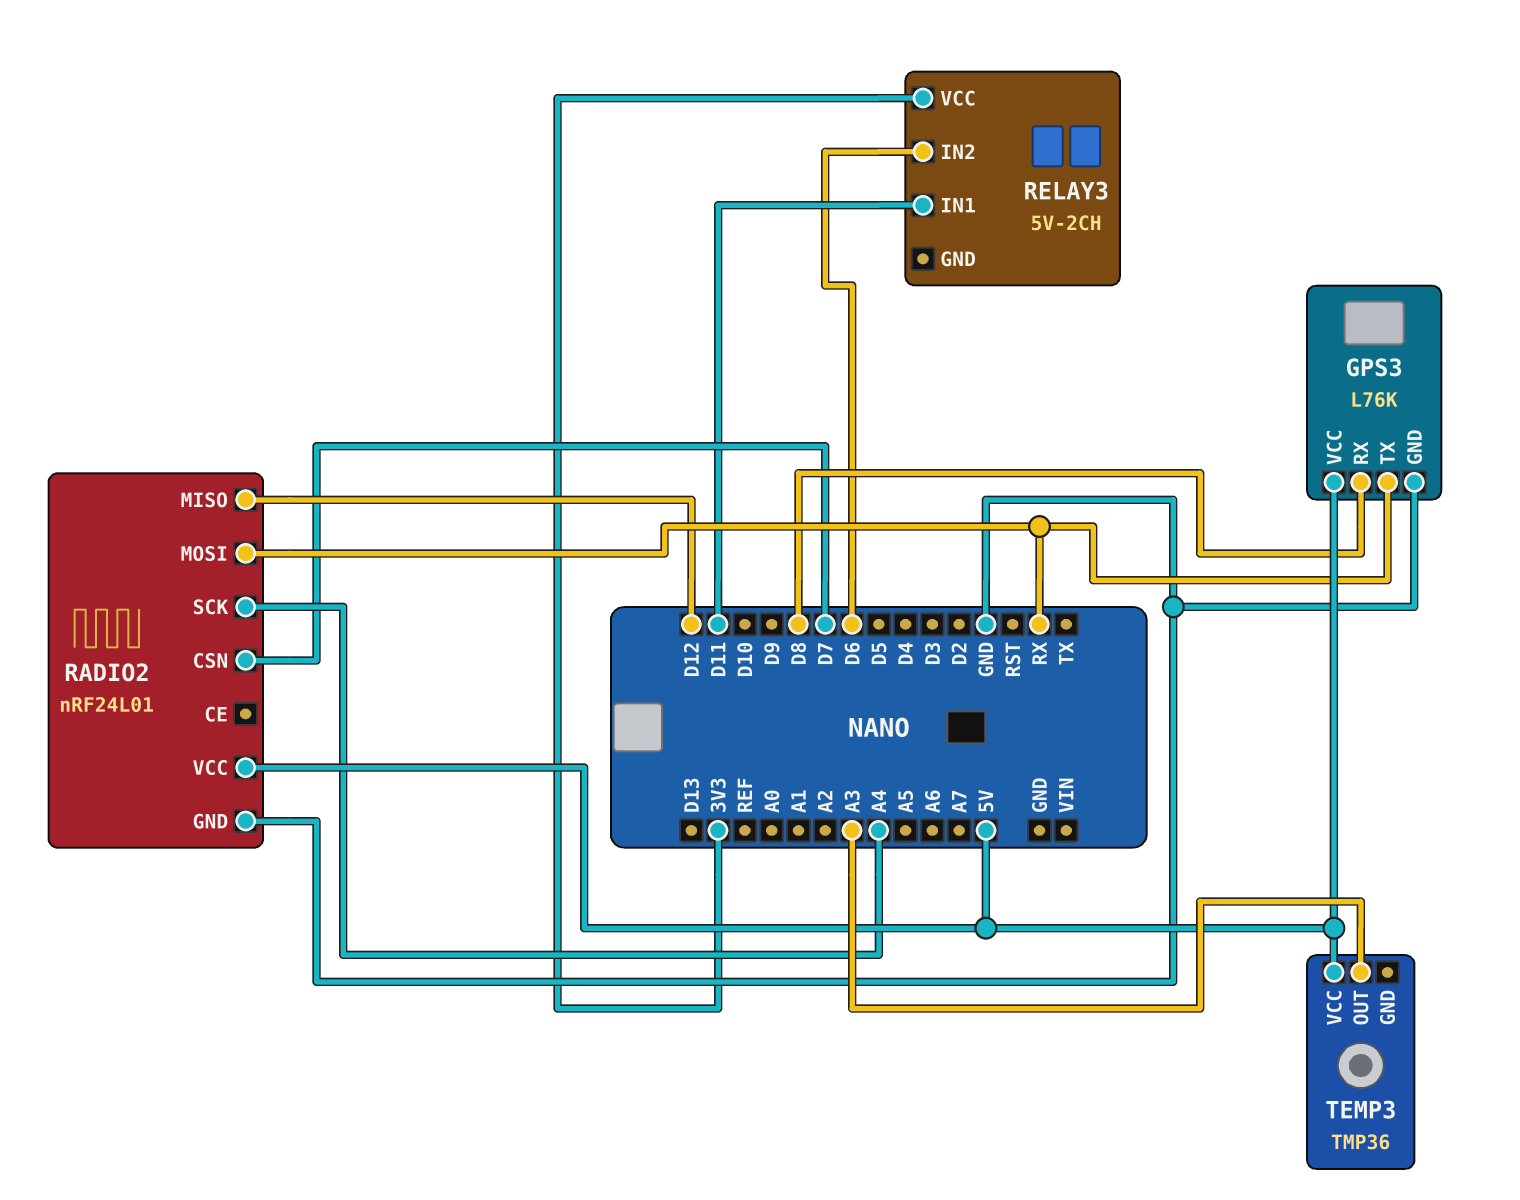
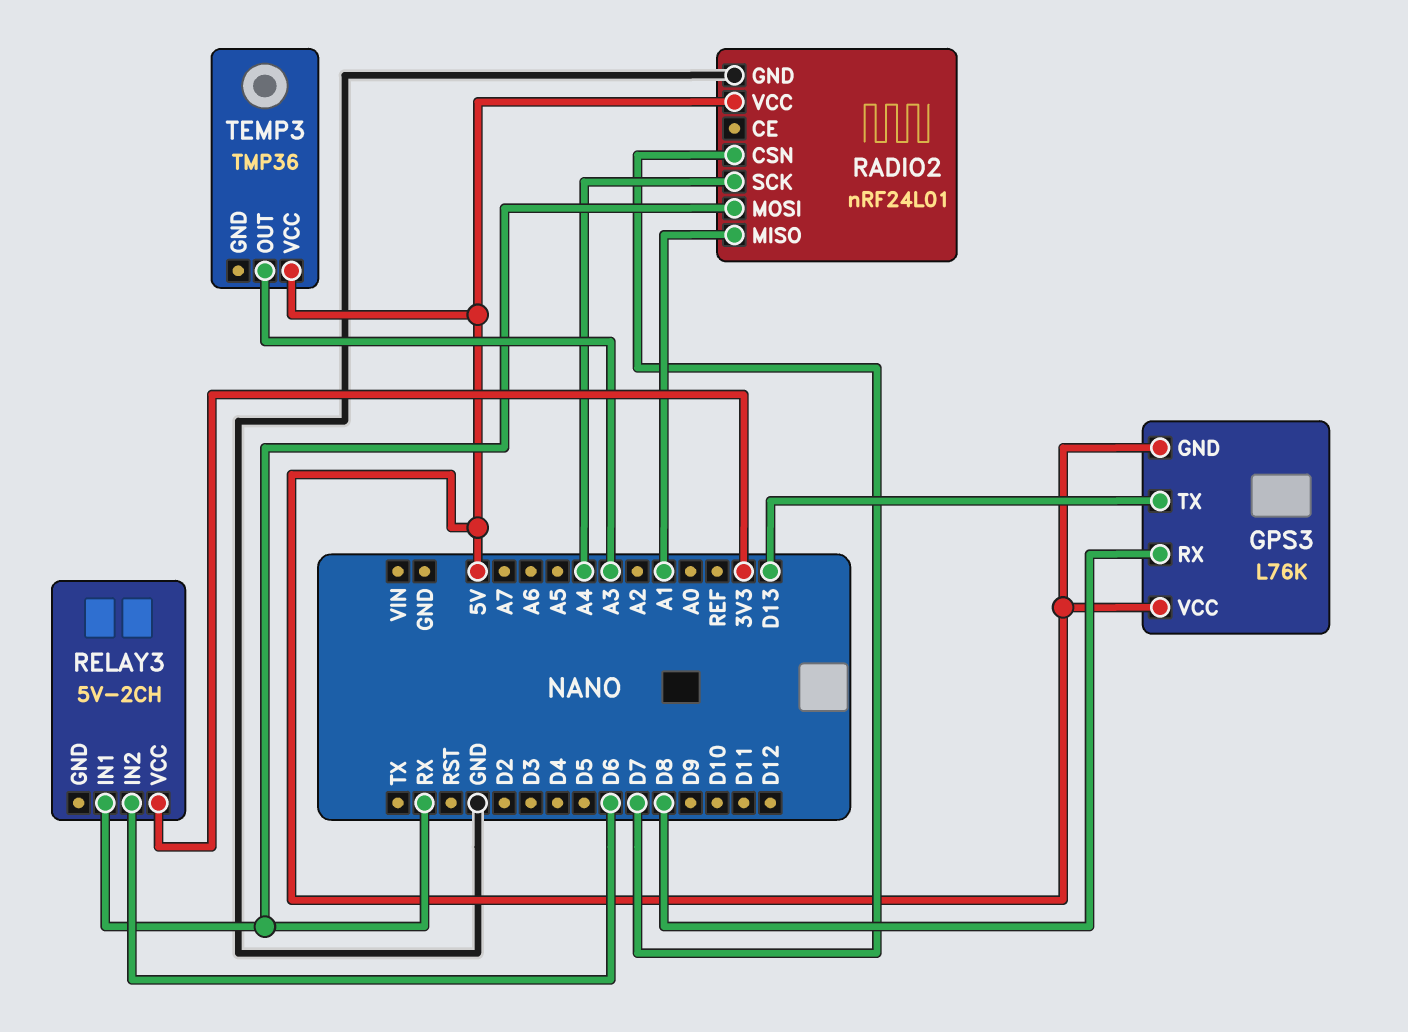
GPS3 pin GND: GND -> 5V
GPS3 pin TX: RX -> D13
RADIO2 pin MISO: D12 -> A1
RELAY3 pin IN1: D11 -> RX

